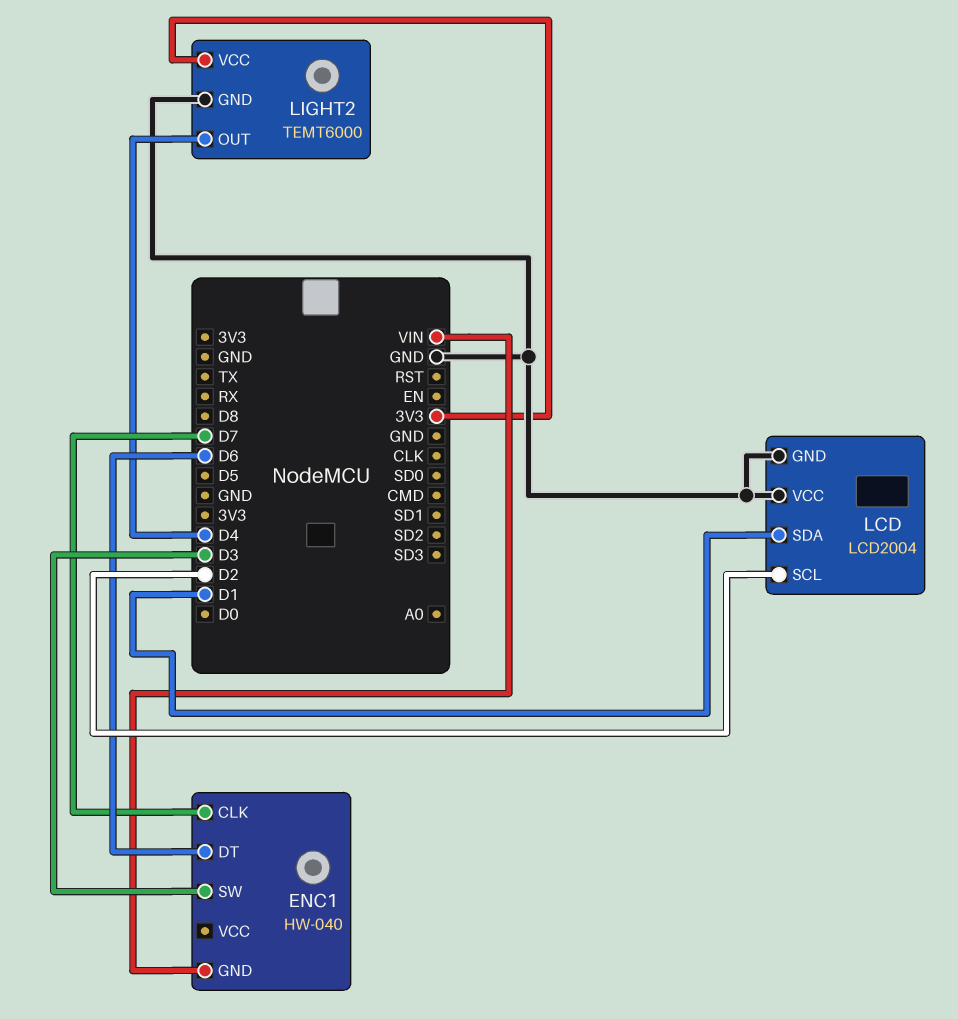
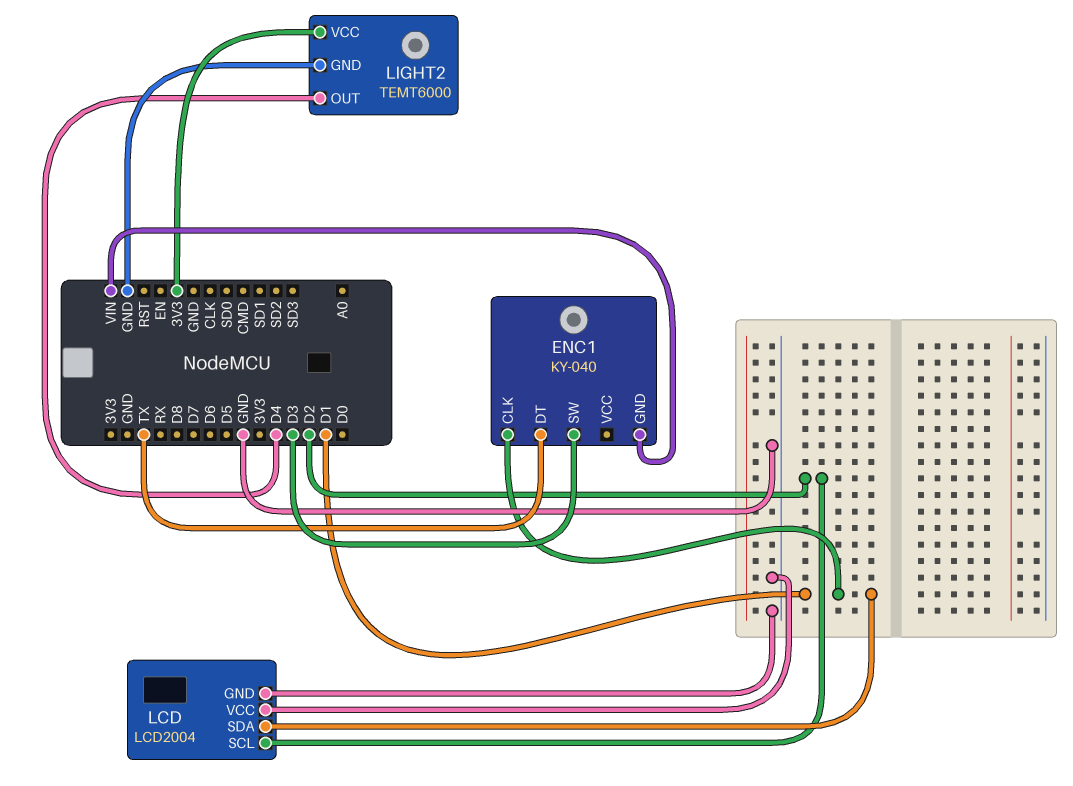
ENC1: HW-040 -> KY-040
ENC1 pin CLK: D7 -> D1
ENC1 pin DT: D6 -> TX

